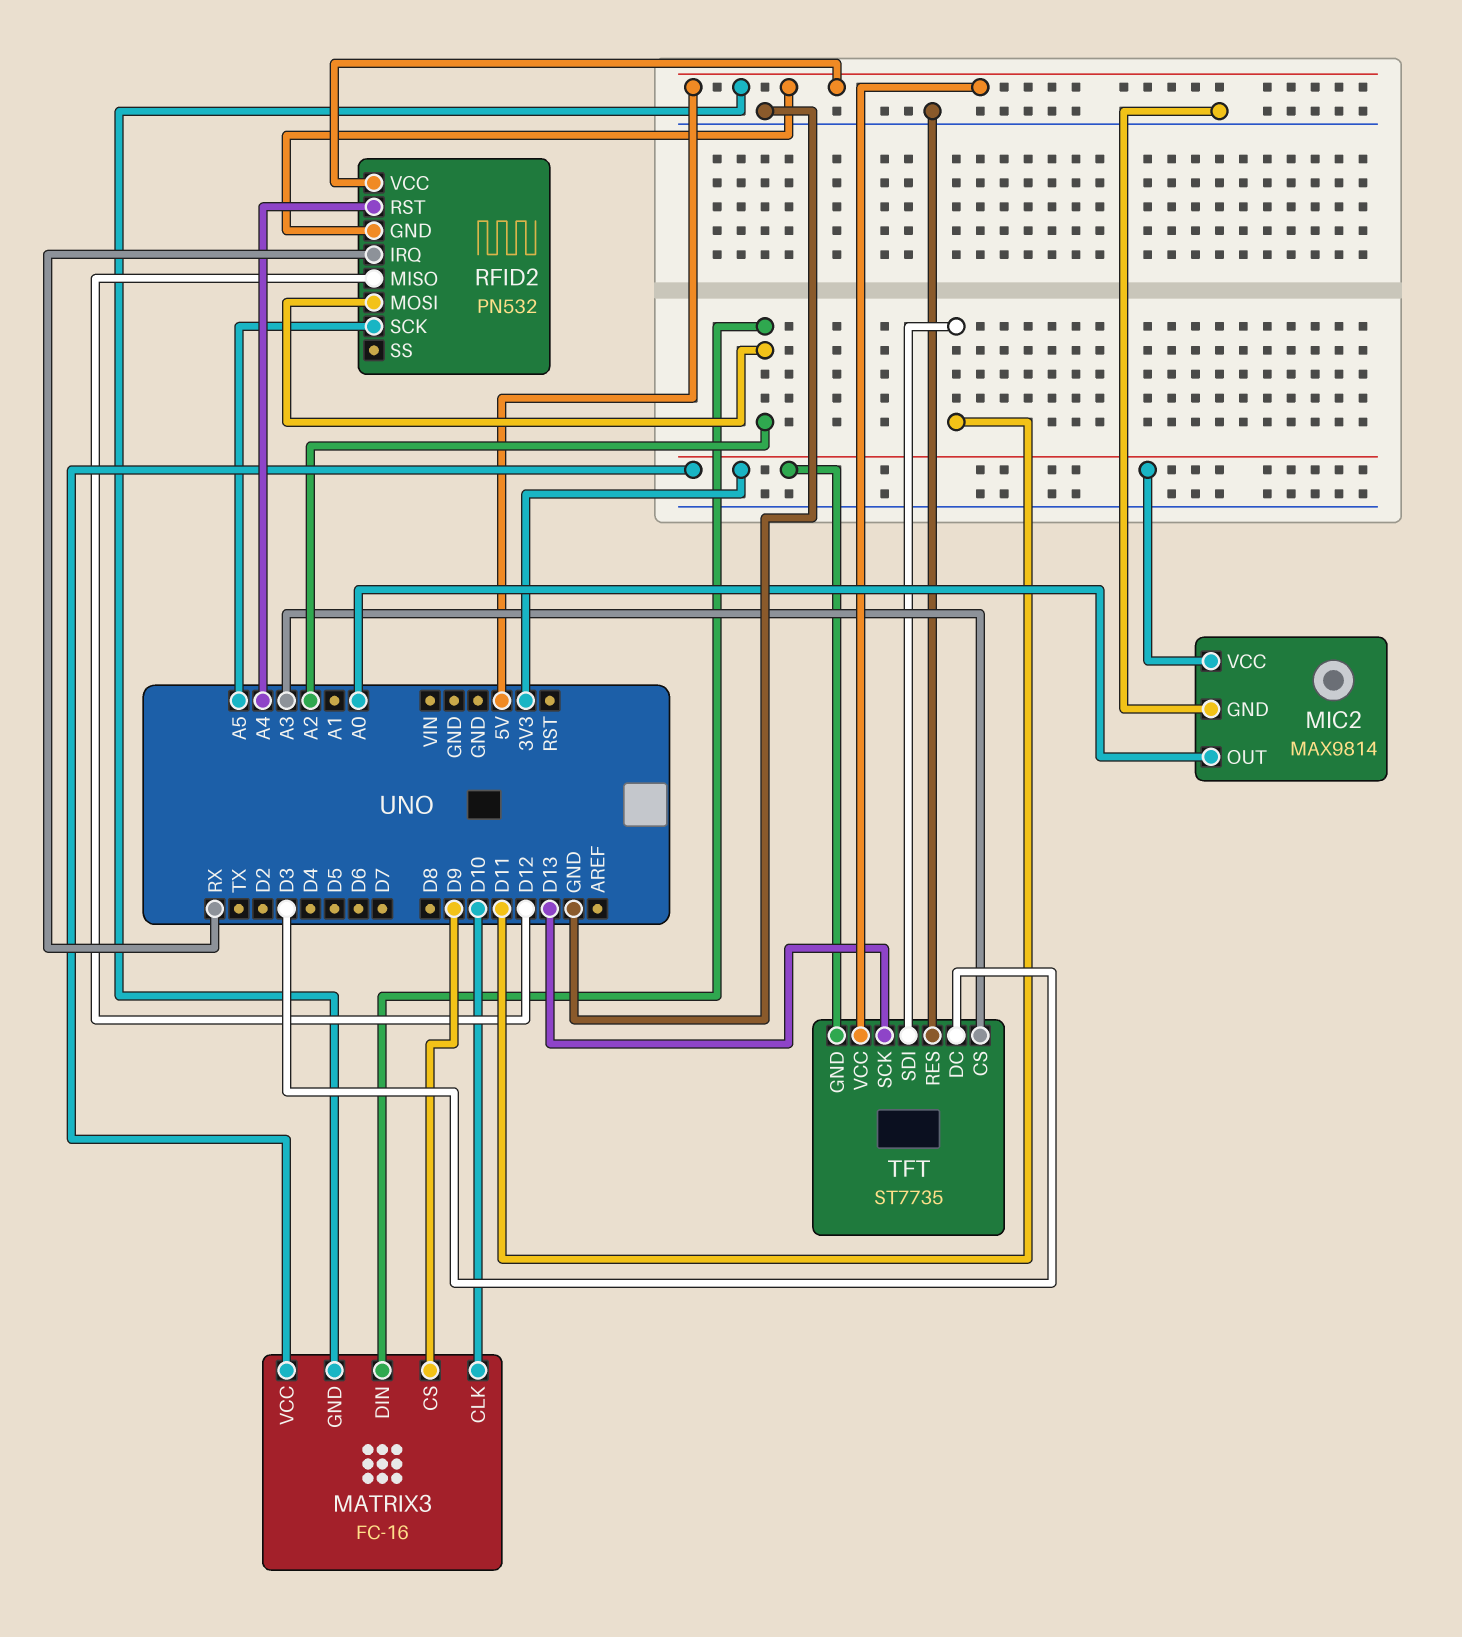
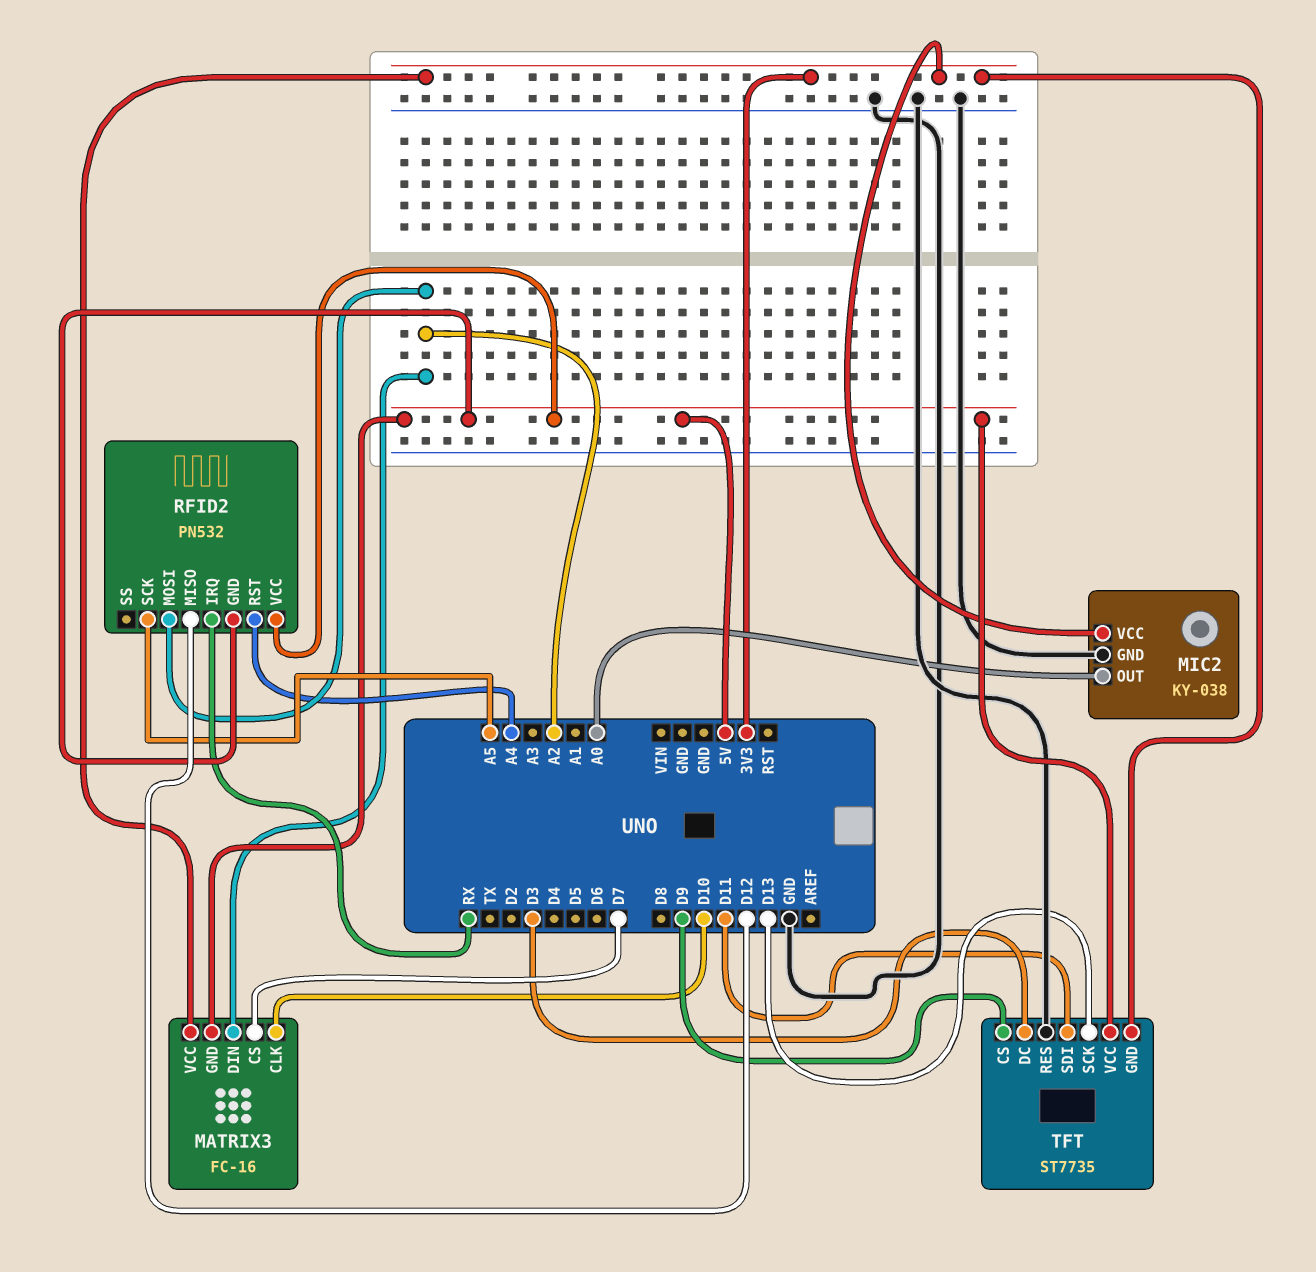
MATRIX3 pin CS: D9 -> D7
MIC2: MAX9814 -> KY-038
TFT pin CS: A3 -> D9

